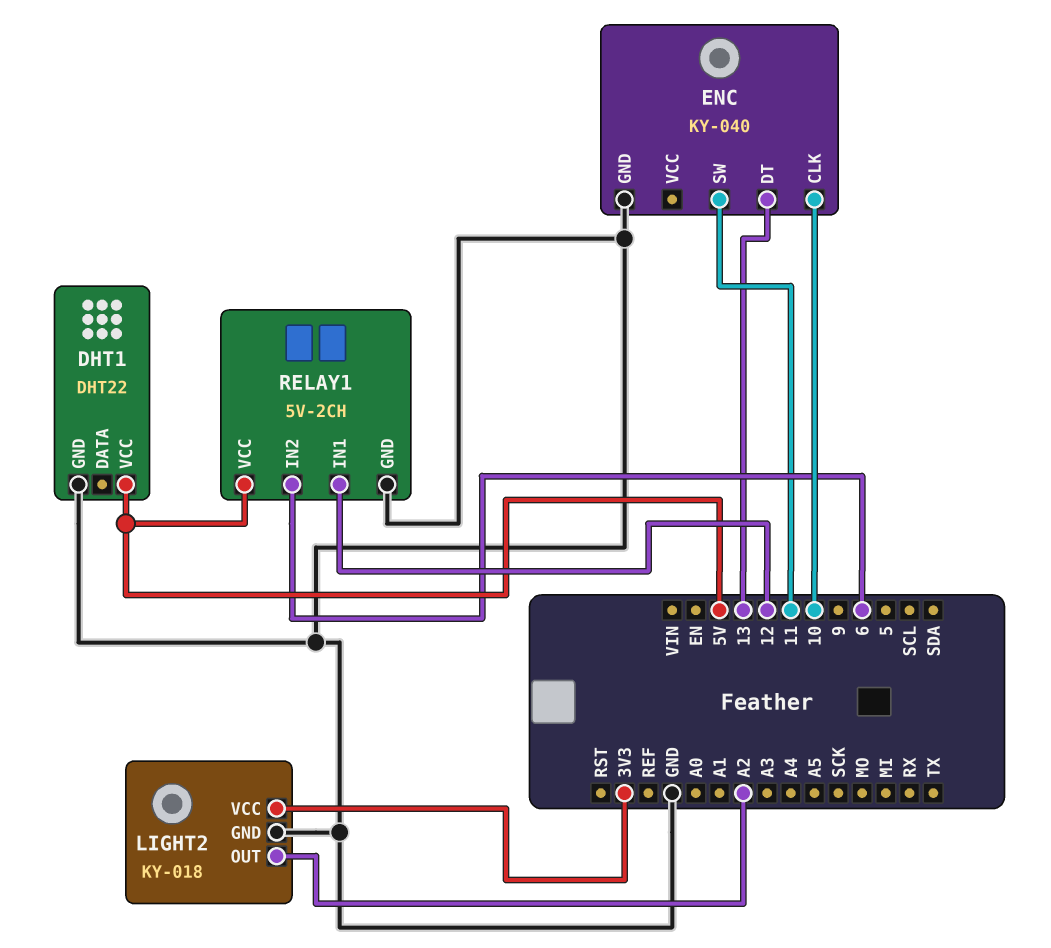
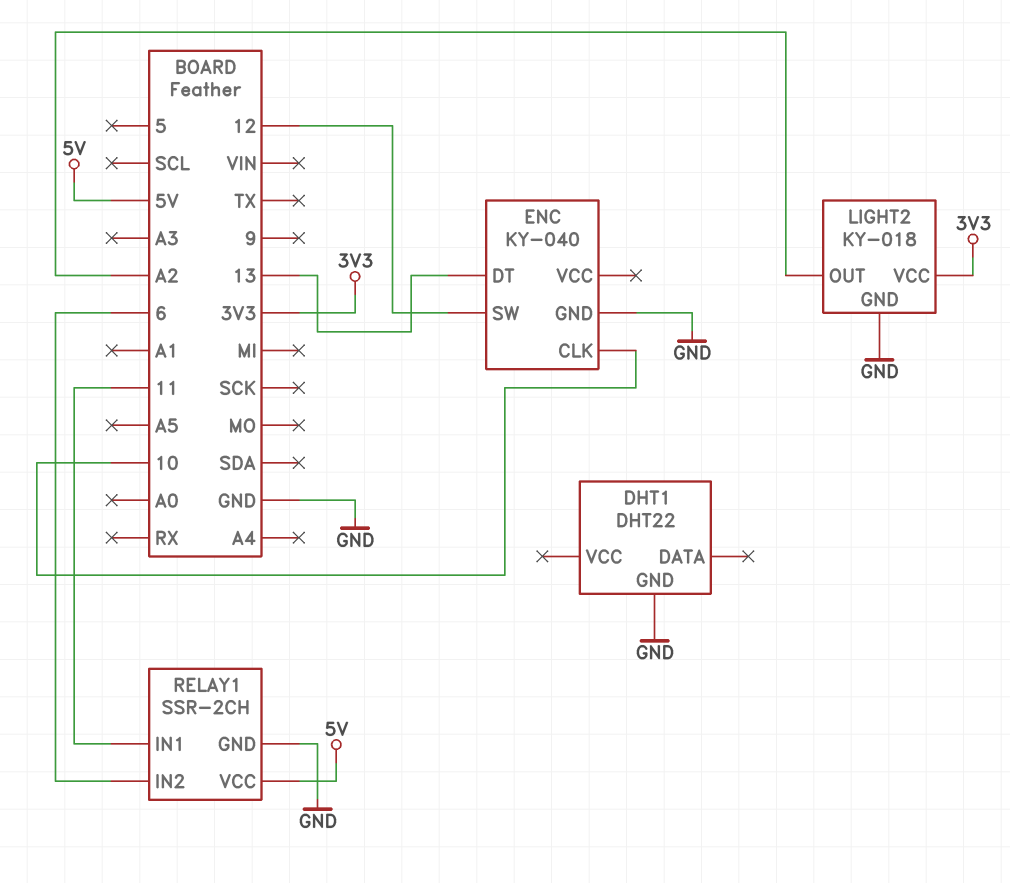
DHT1 pin VCC: 5V -> none
ENC pin SW: 11 -> 12
RELAY1: 5V-2CH -> SSR-2CH
RELAY1 pin IN1: 12 -> 11

